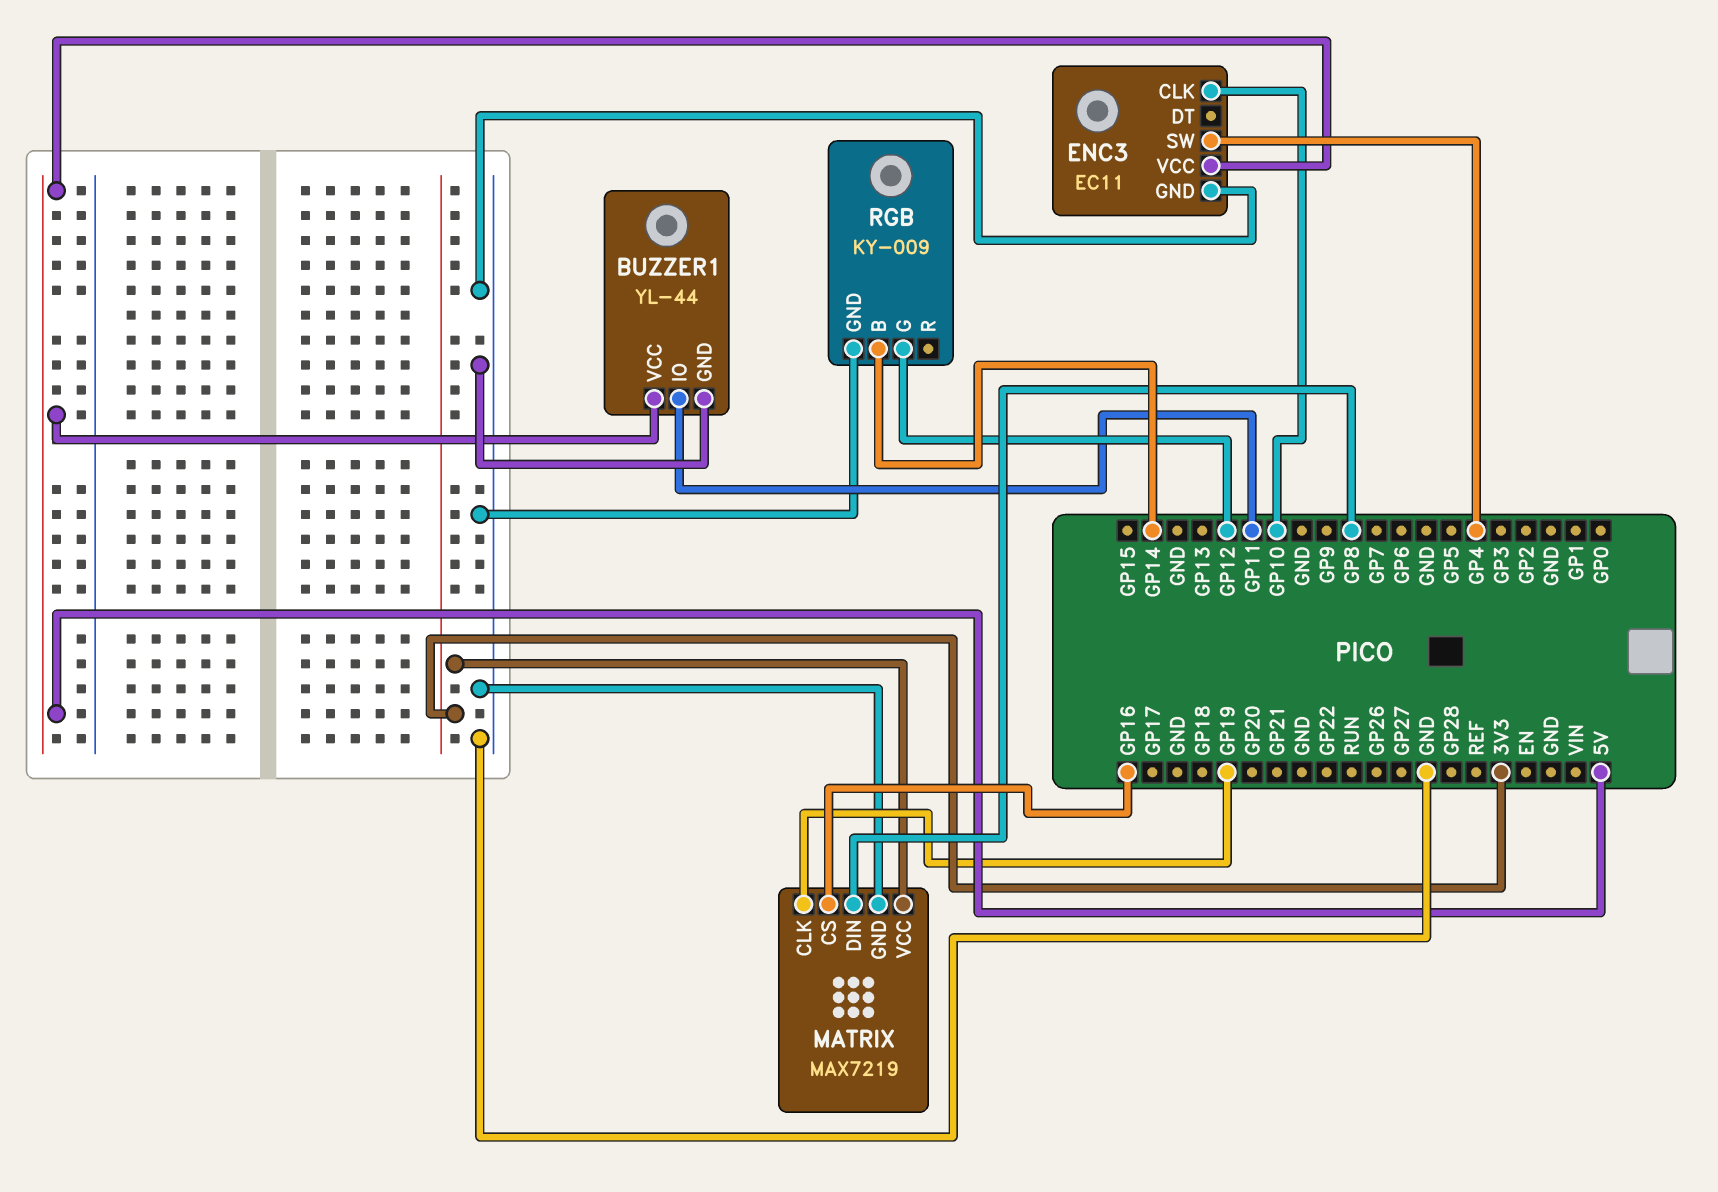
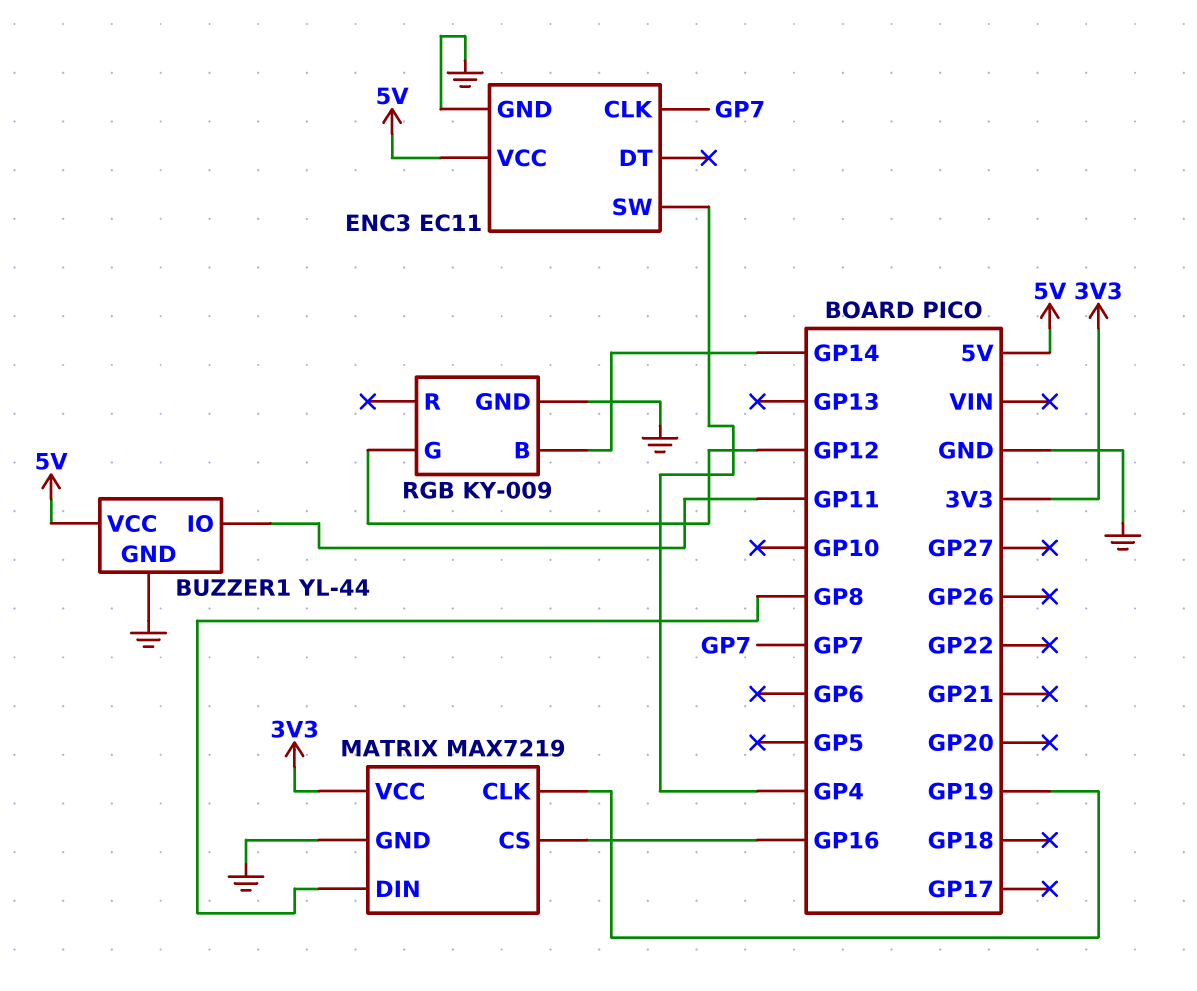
ENC3 pin CLK: GP10 -> GP7

